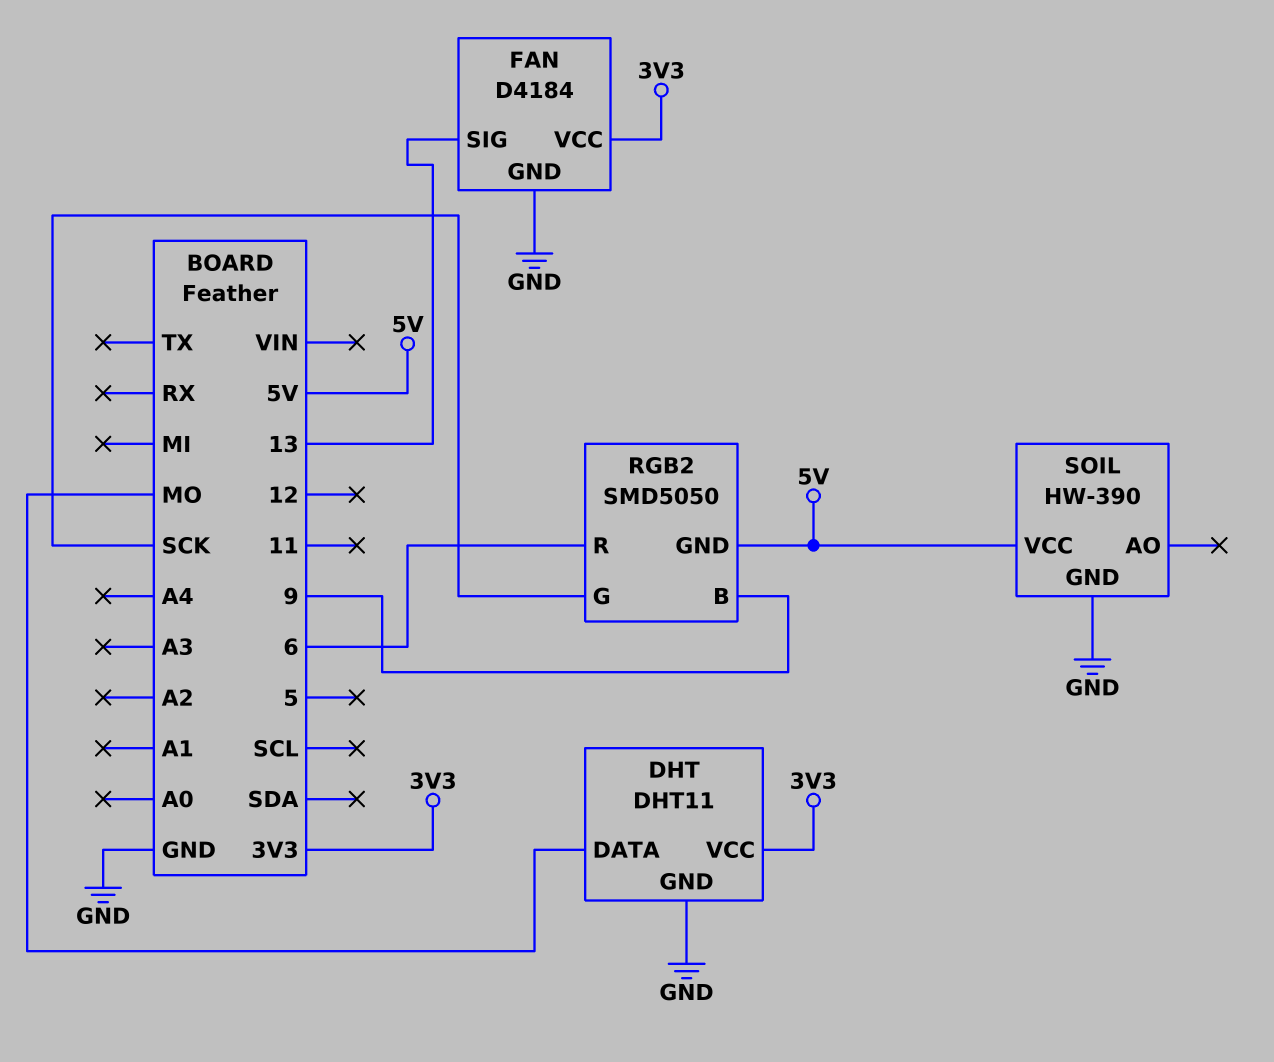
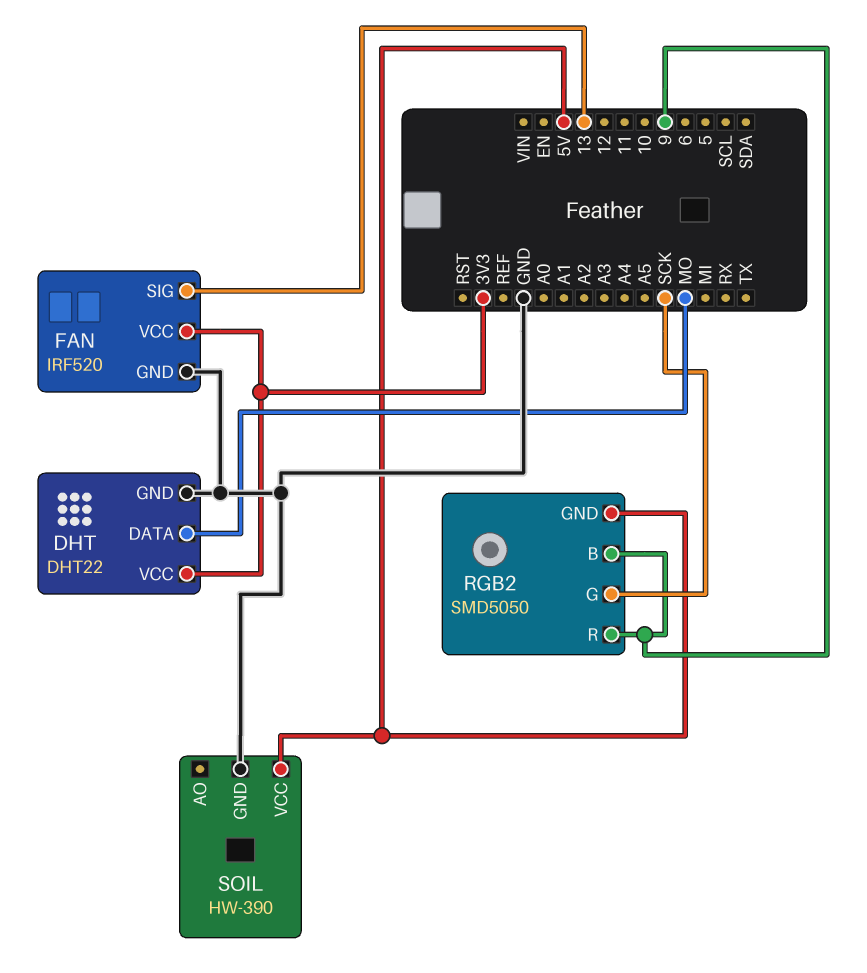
DHT: DHT11 -> DHT22
FAN: D4184 -> IRF520
RGB2 pin R: 6 -> 9

